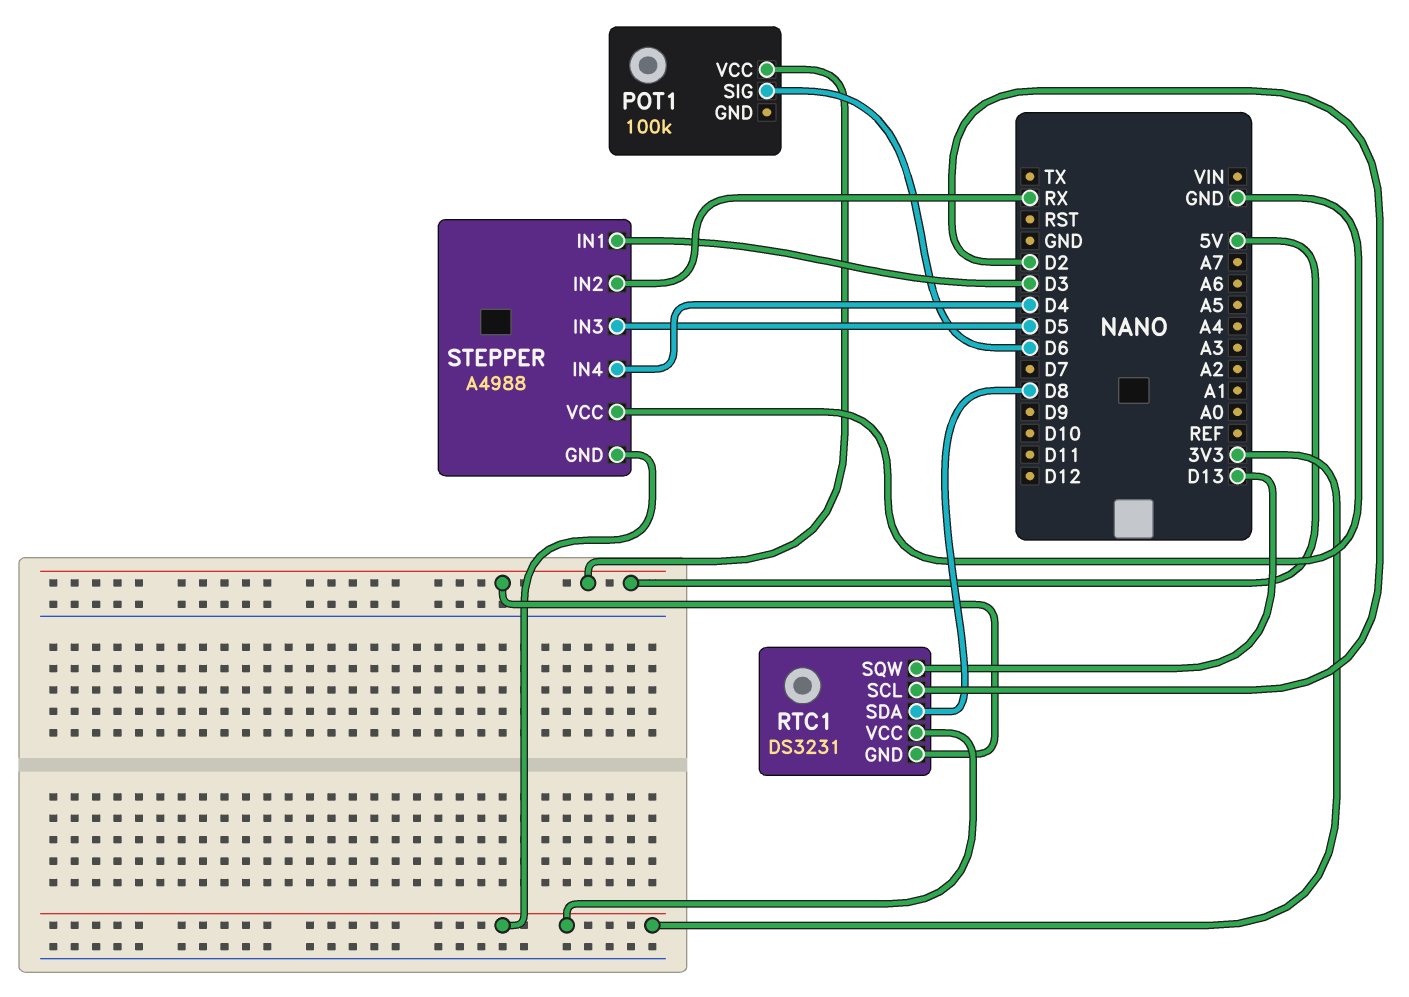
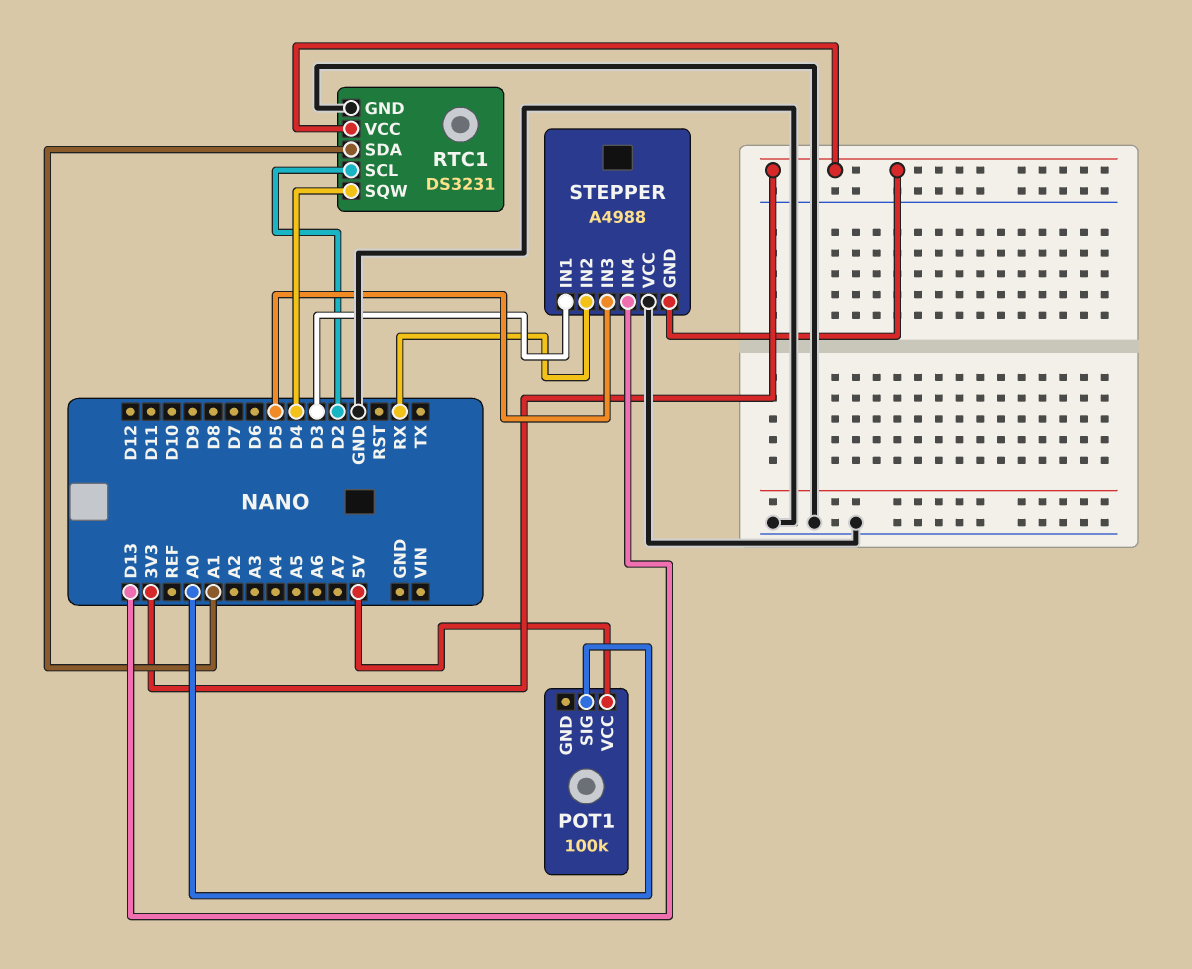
POT1 pin SIG: D6 -> A0
RTC1 pin GND: 5V -> GND
RTC1 pin SDA: D8 -> A1
RTC1 pin SQW: D13 -> D4
STEPPER pin IN4: D4 -> D13

